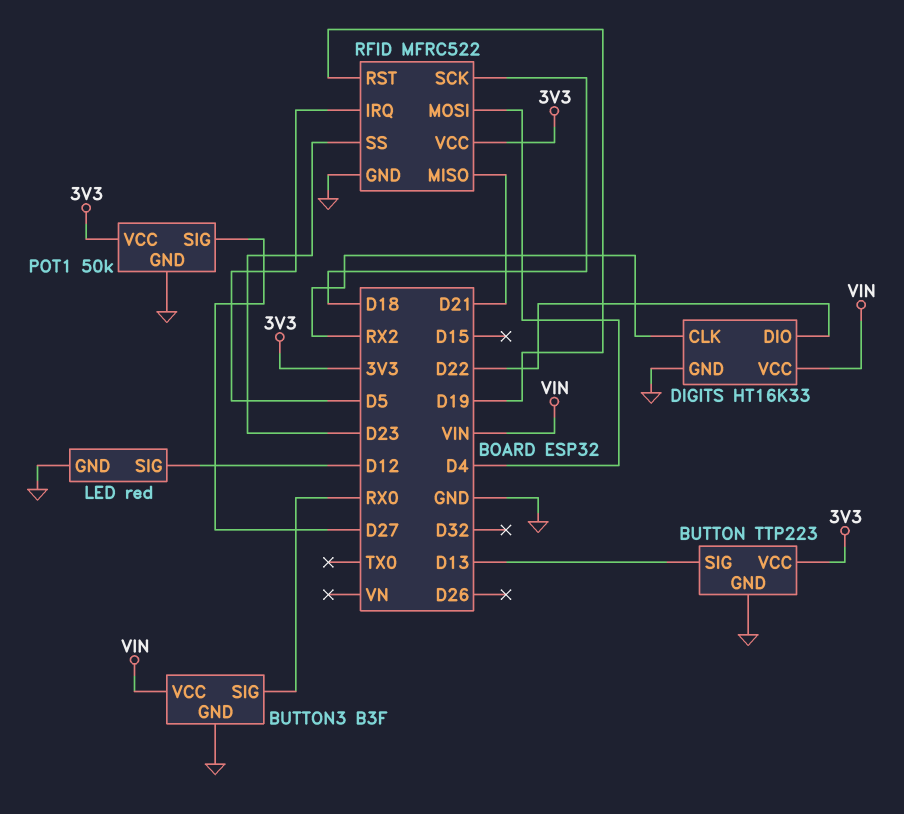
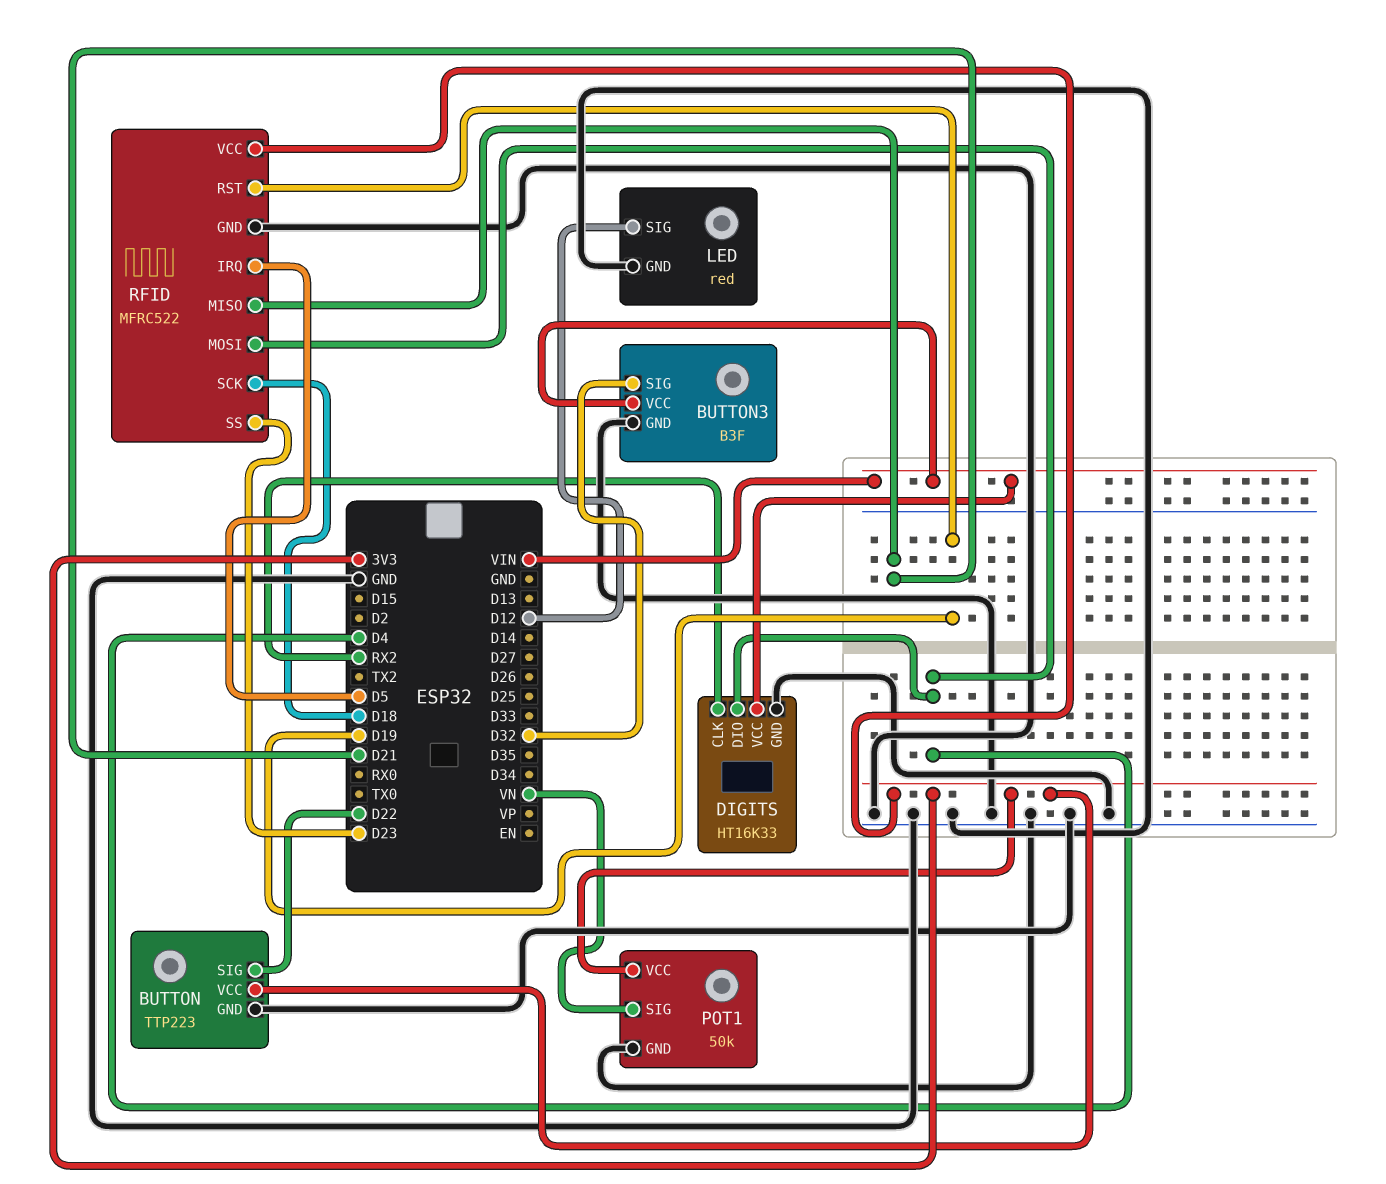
BUTTON pin SIG: D13 -> D22
BUTTON3 pin SIG: RX0 -> D32
DIGITS pin DIO: D22 -> D4
POT1 pin SIG: D27 -> VN

